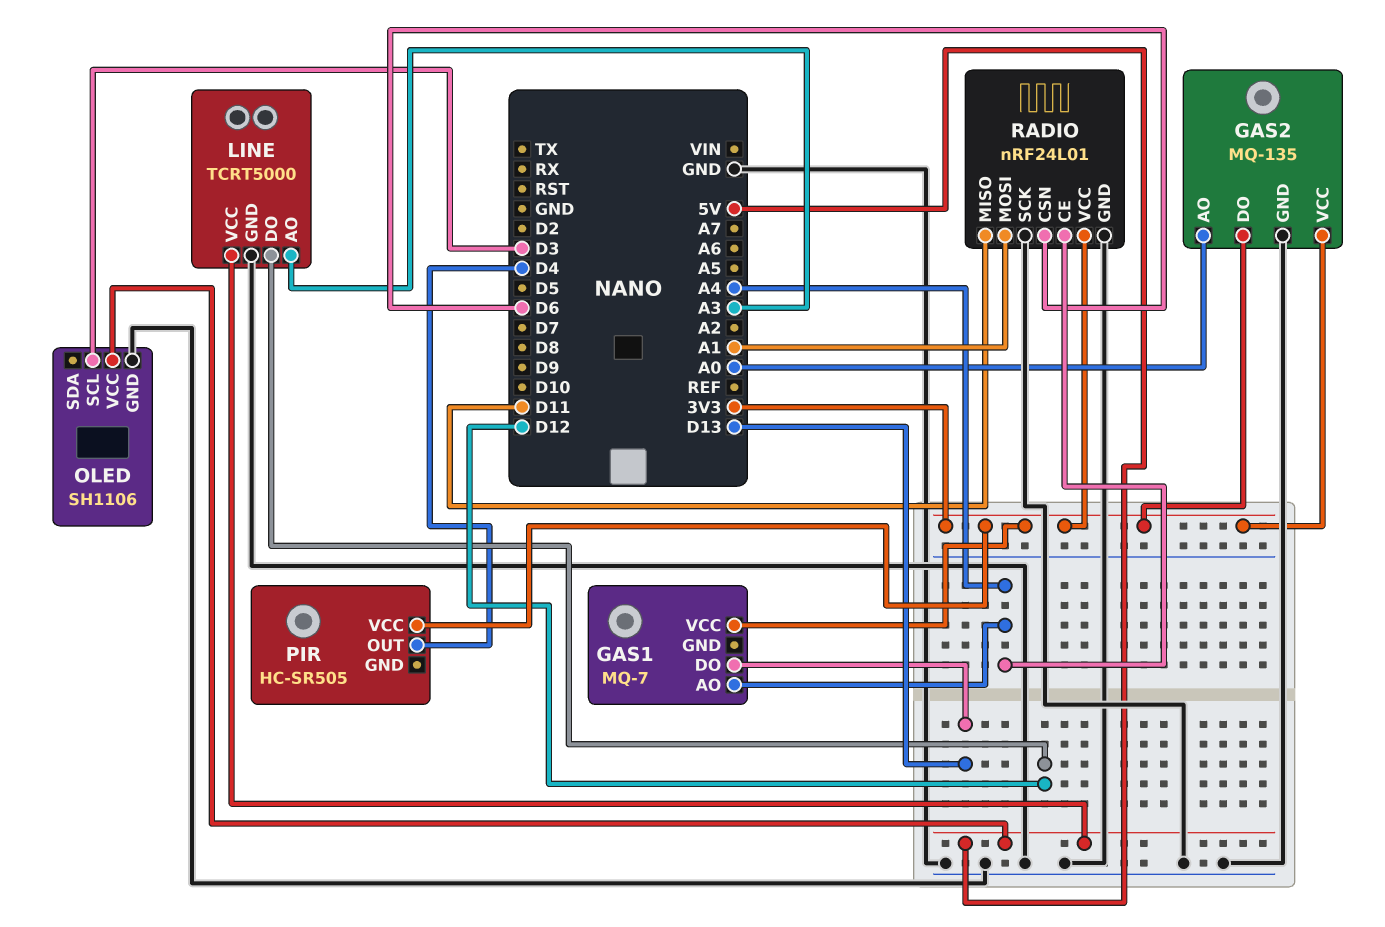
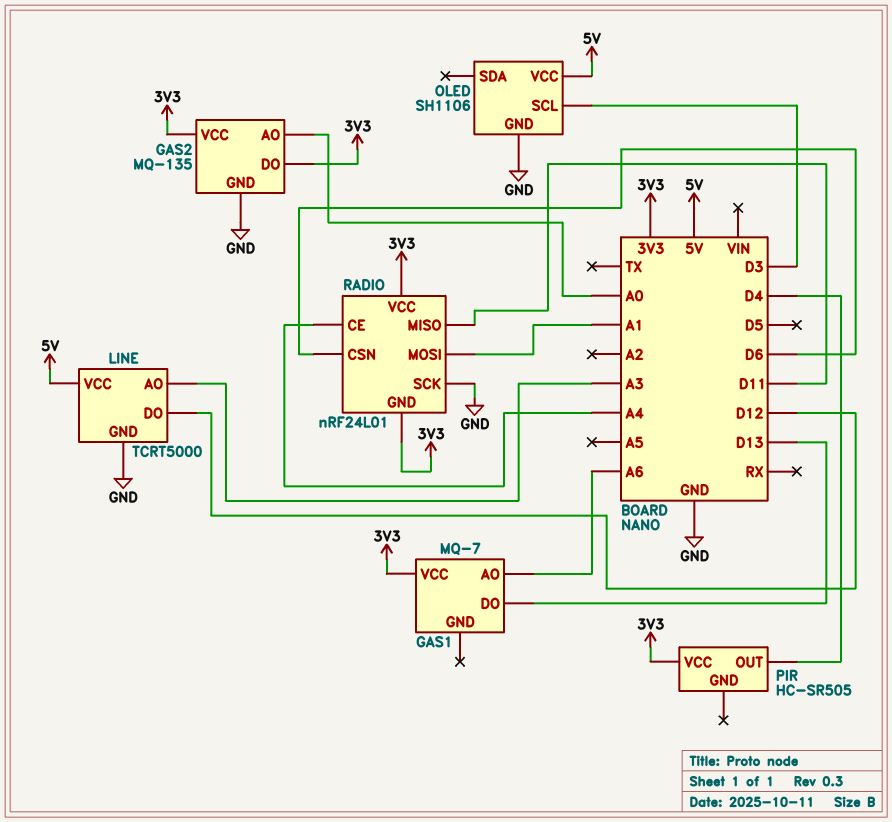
GAS1 pin AO: A4 -> A6
RADIO pin GND: GND -> 3V3

